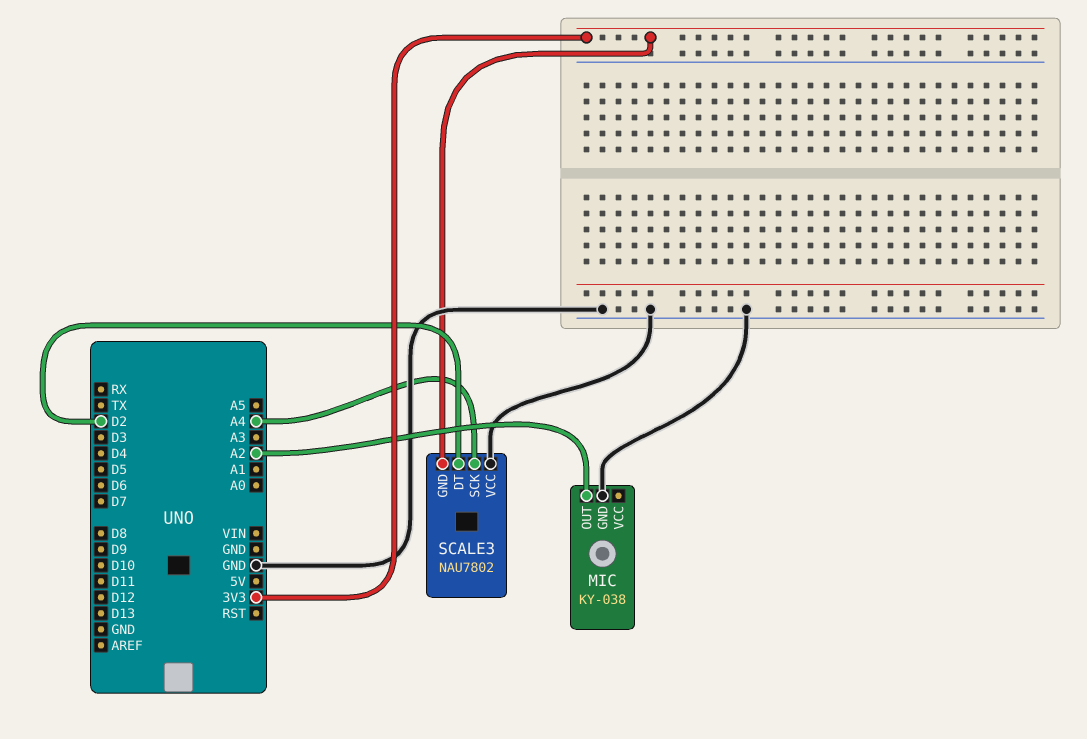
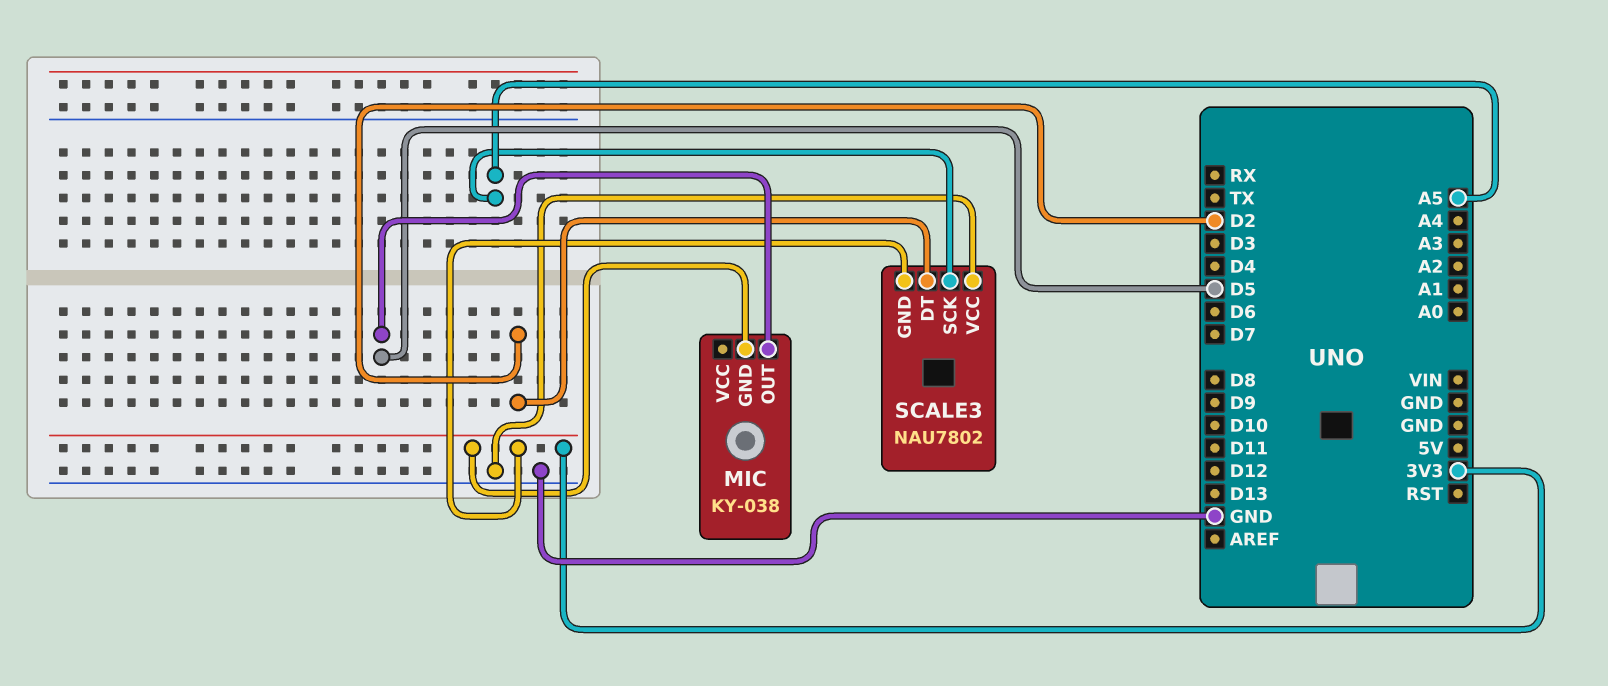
MIC pin GND: GND -> 3V3
MIC pin OUT: A2 -> D5
SCALE3 pin SCK: A4 -> A5

